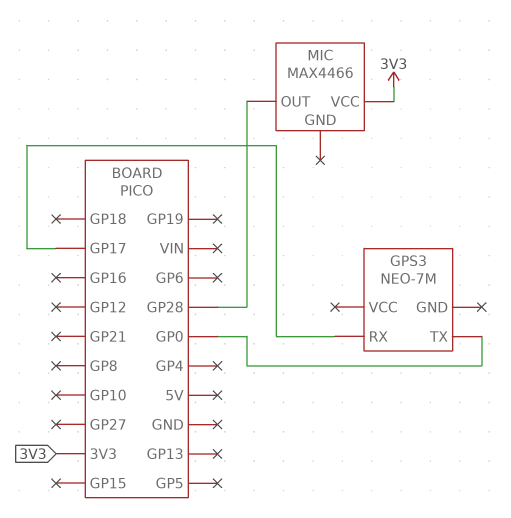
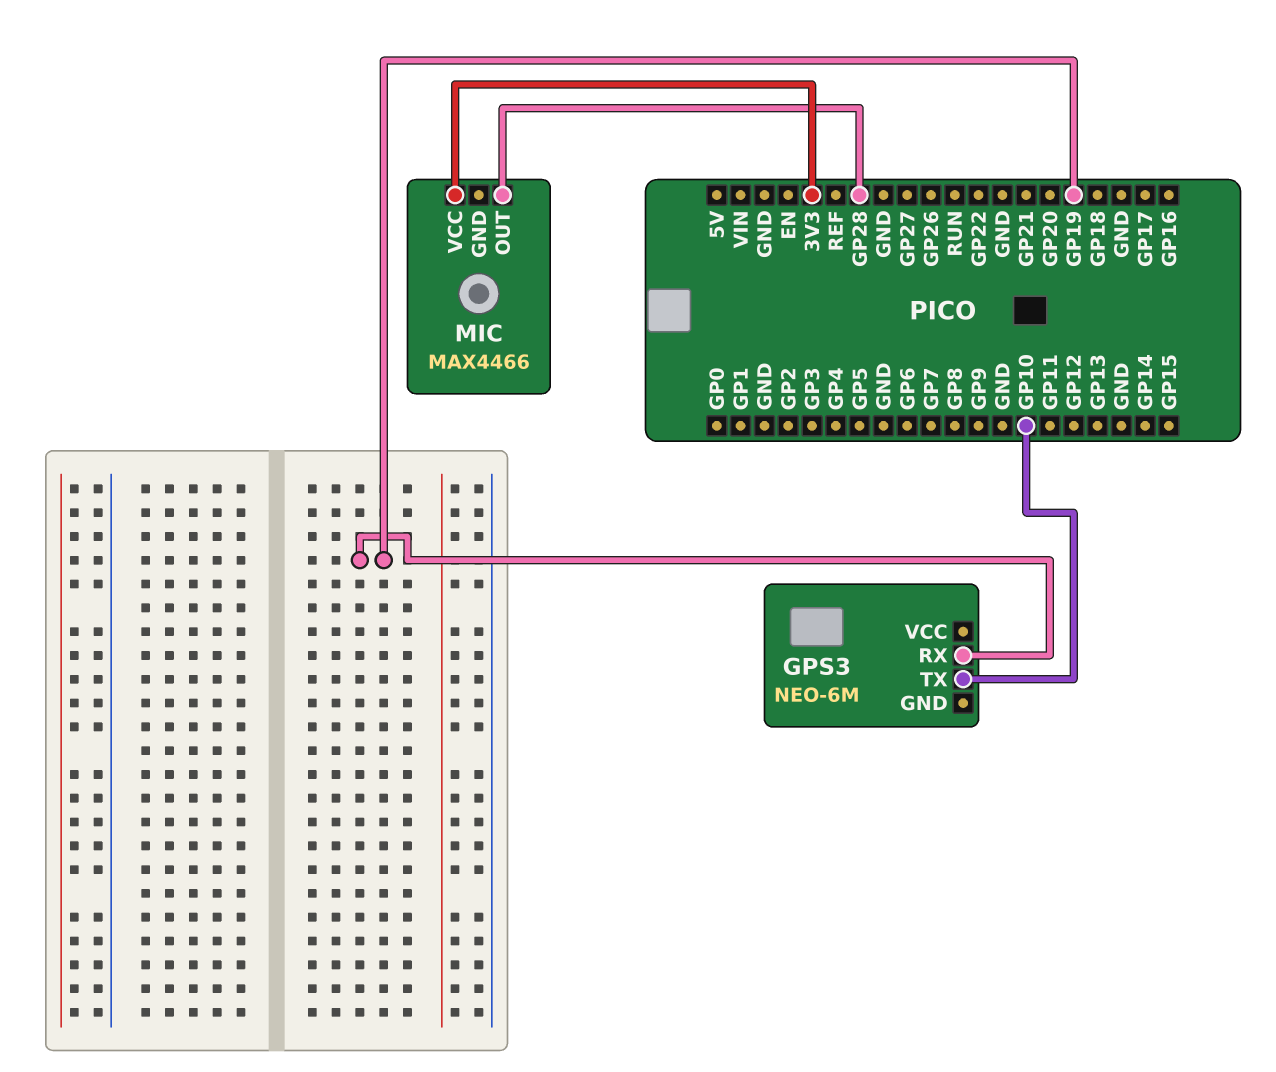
GPS3: NEO-7M -> NEO-6M
GPS3 pin RX: GP17 -> GP19
GPS3 pin TX: GP0 -> GP10

